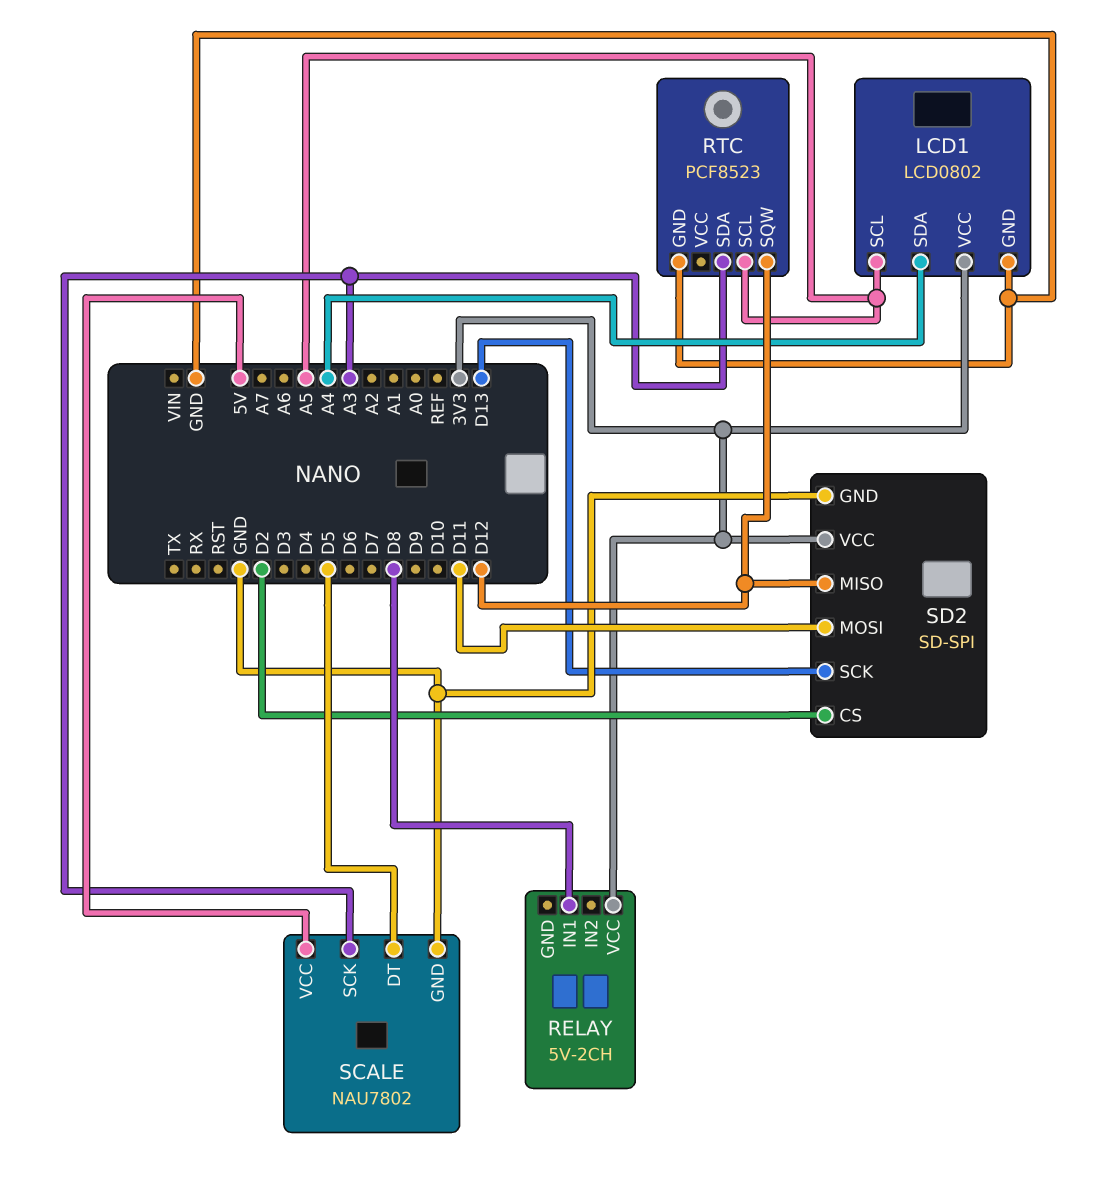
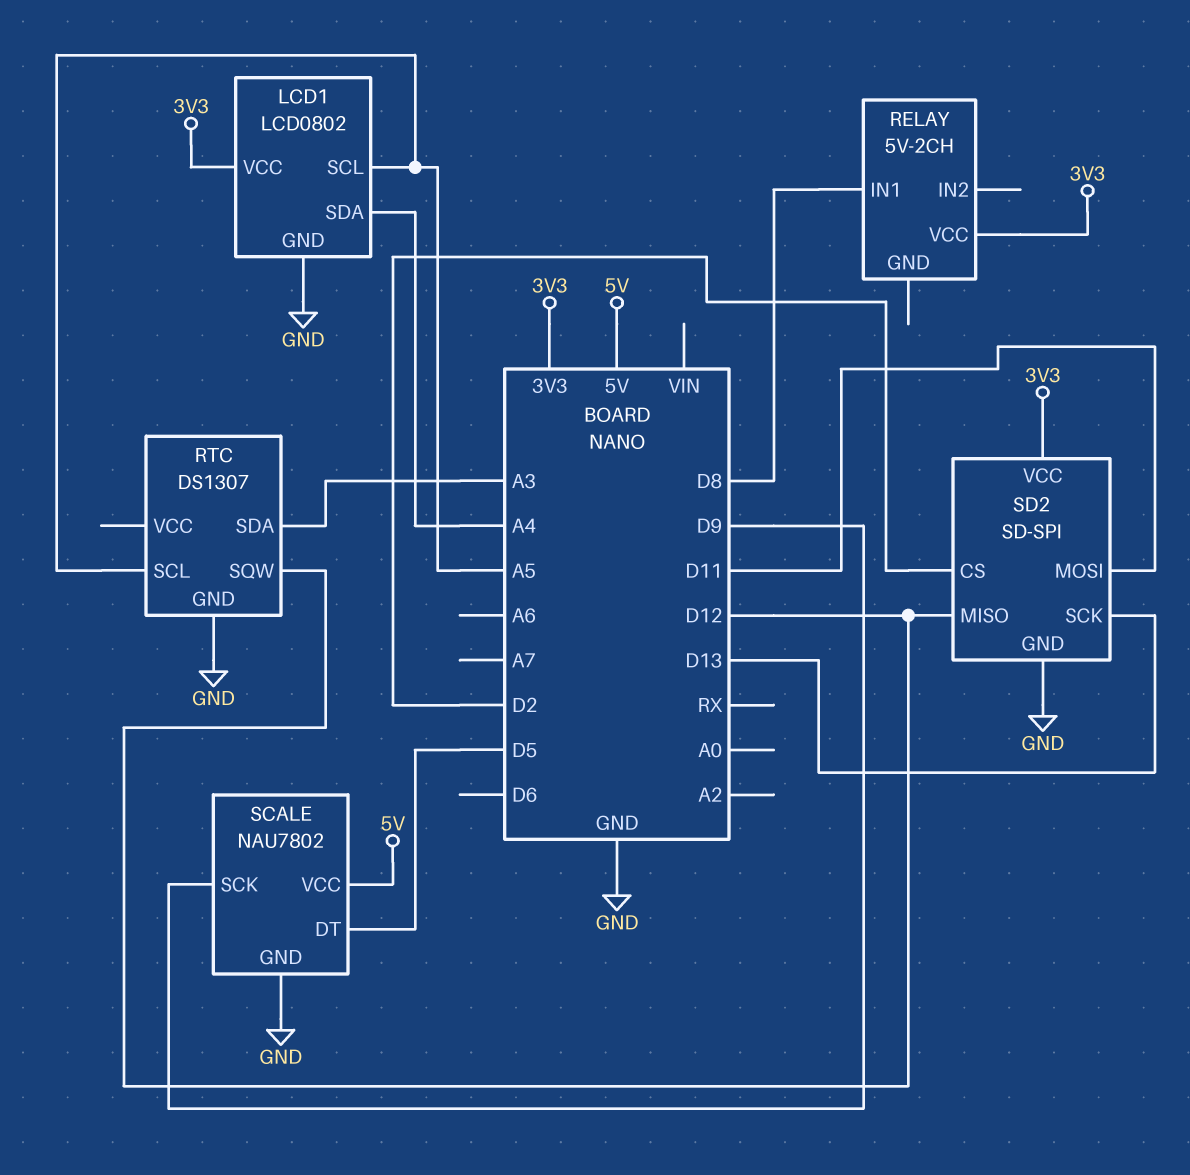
RTC: PCF8523 -> DS1307
SCALE pin SCK: A3 -> D9

